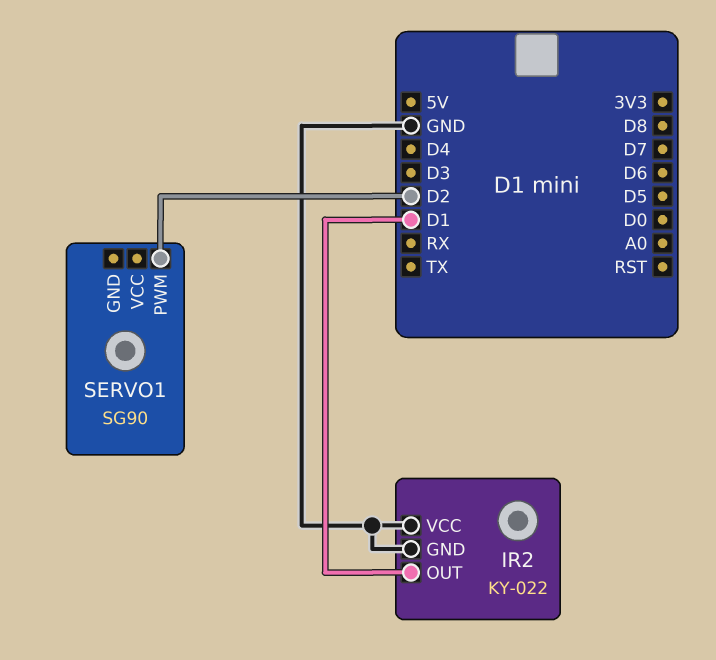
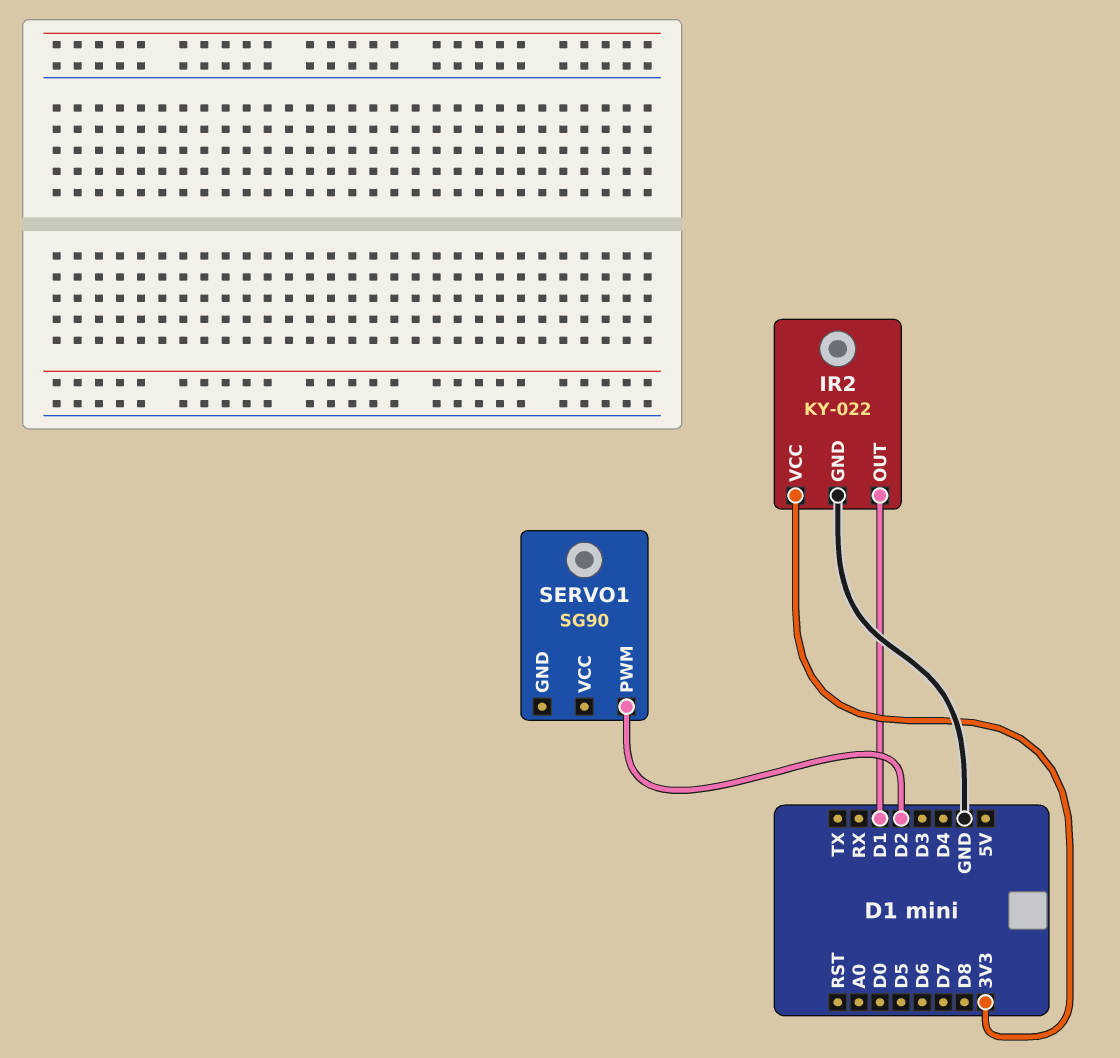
IR2 pin VCC: GND -> 3V3

